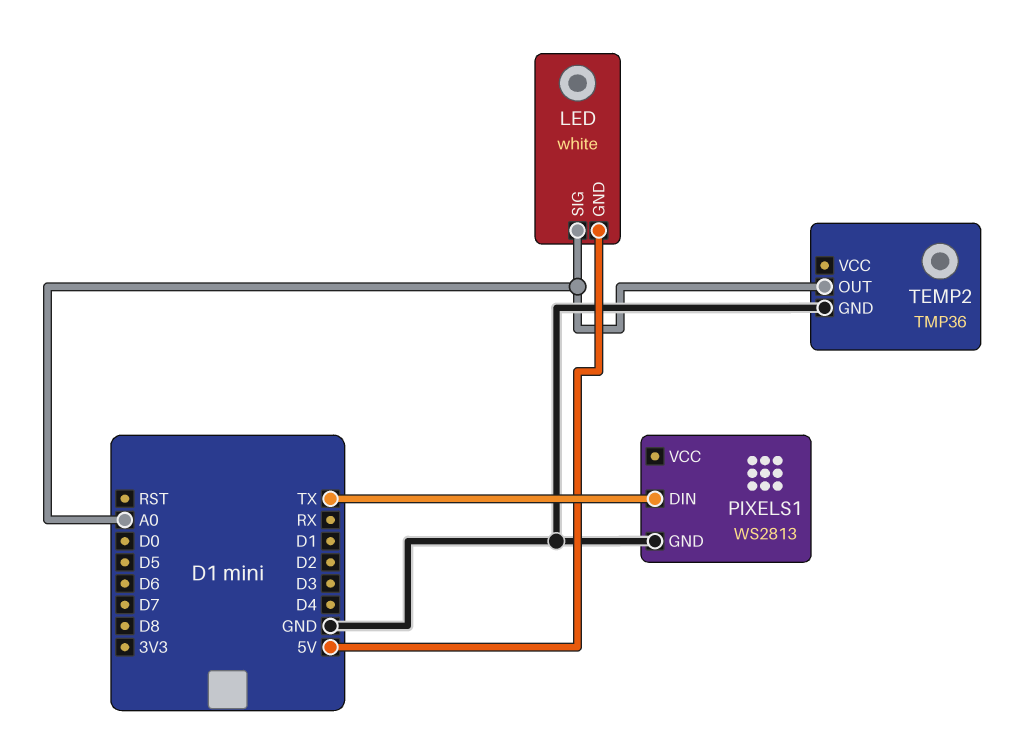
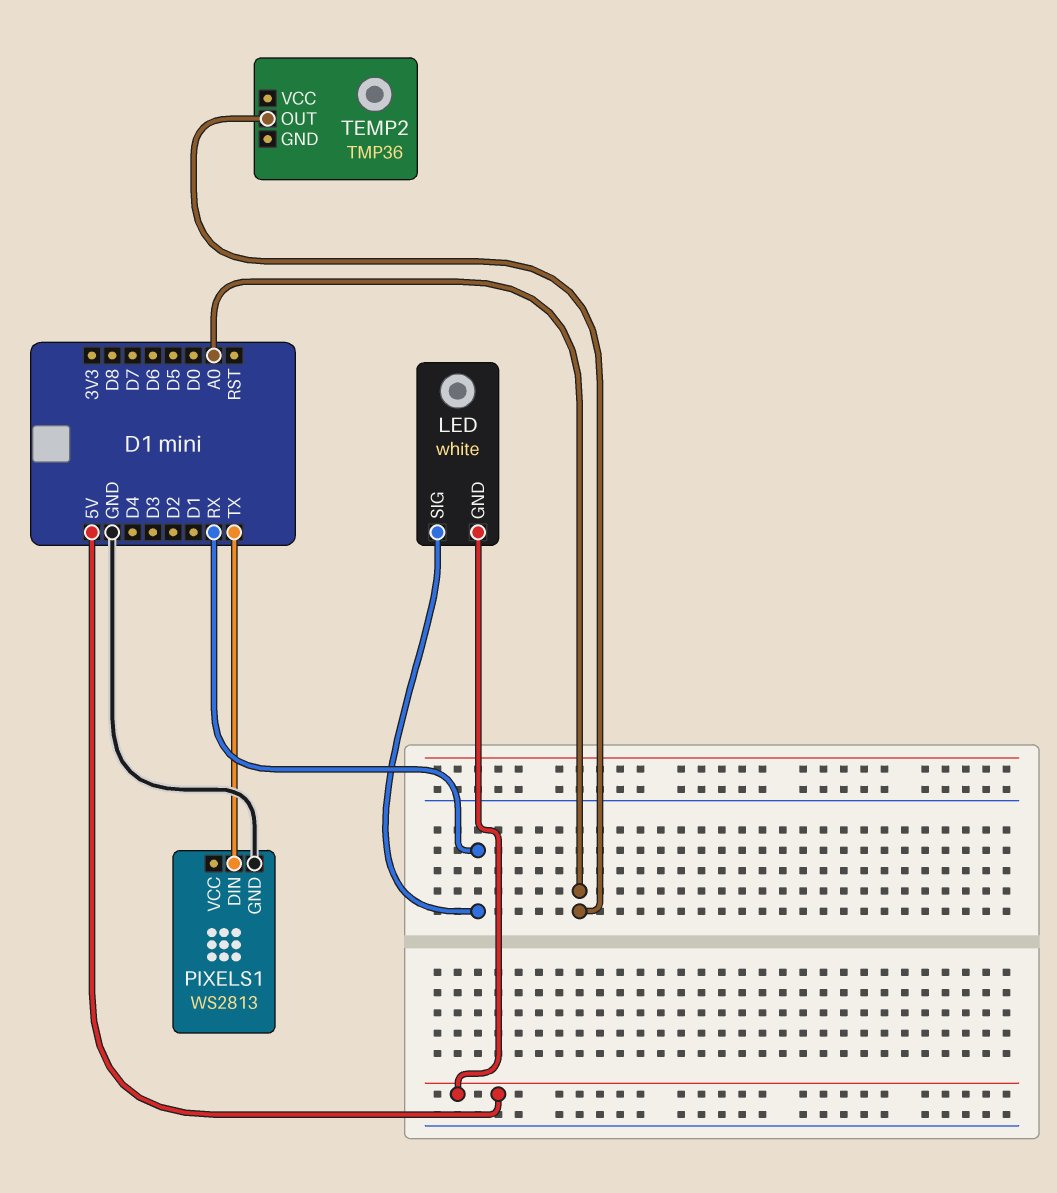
LED pin SIG: A0 -> RX
TEMP2 pin GND: GND -> none

